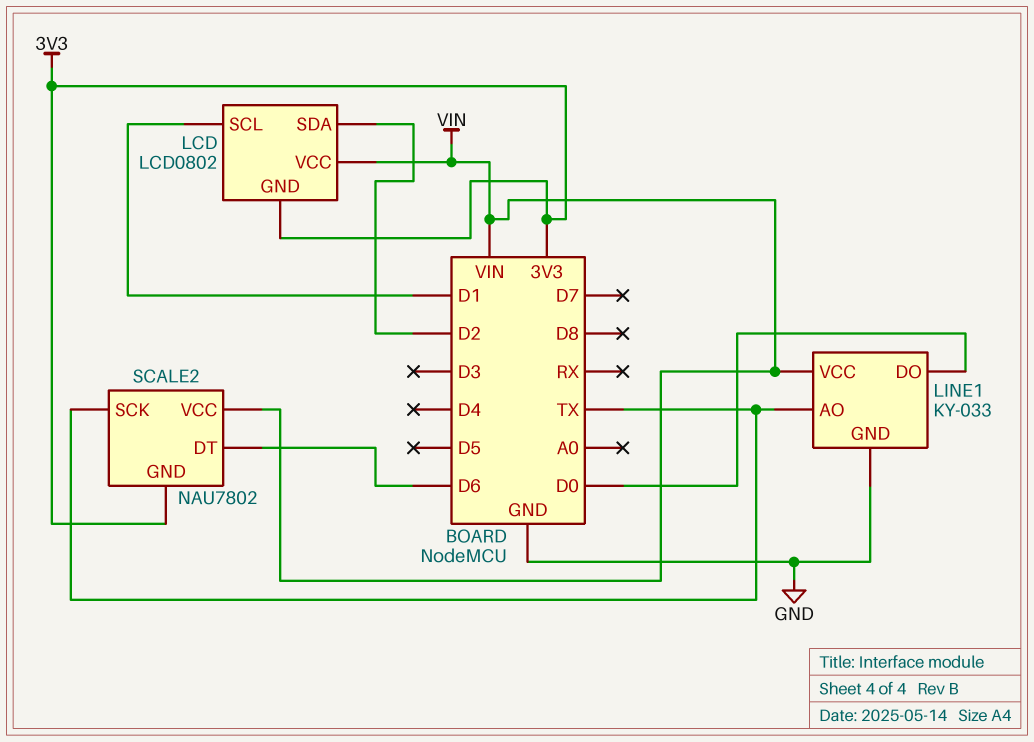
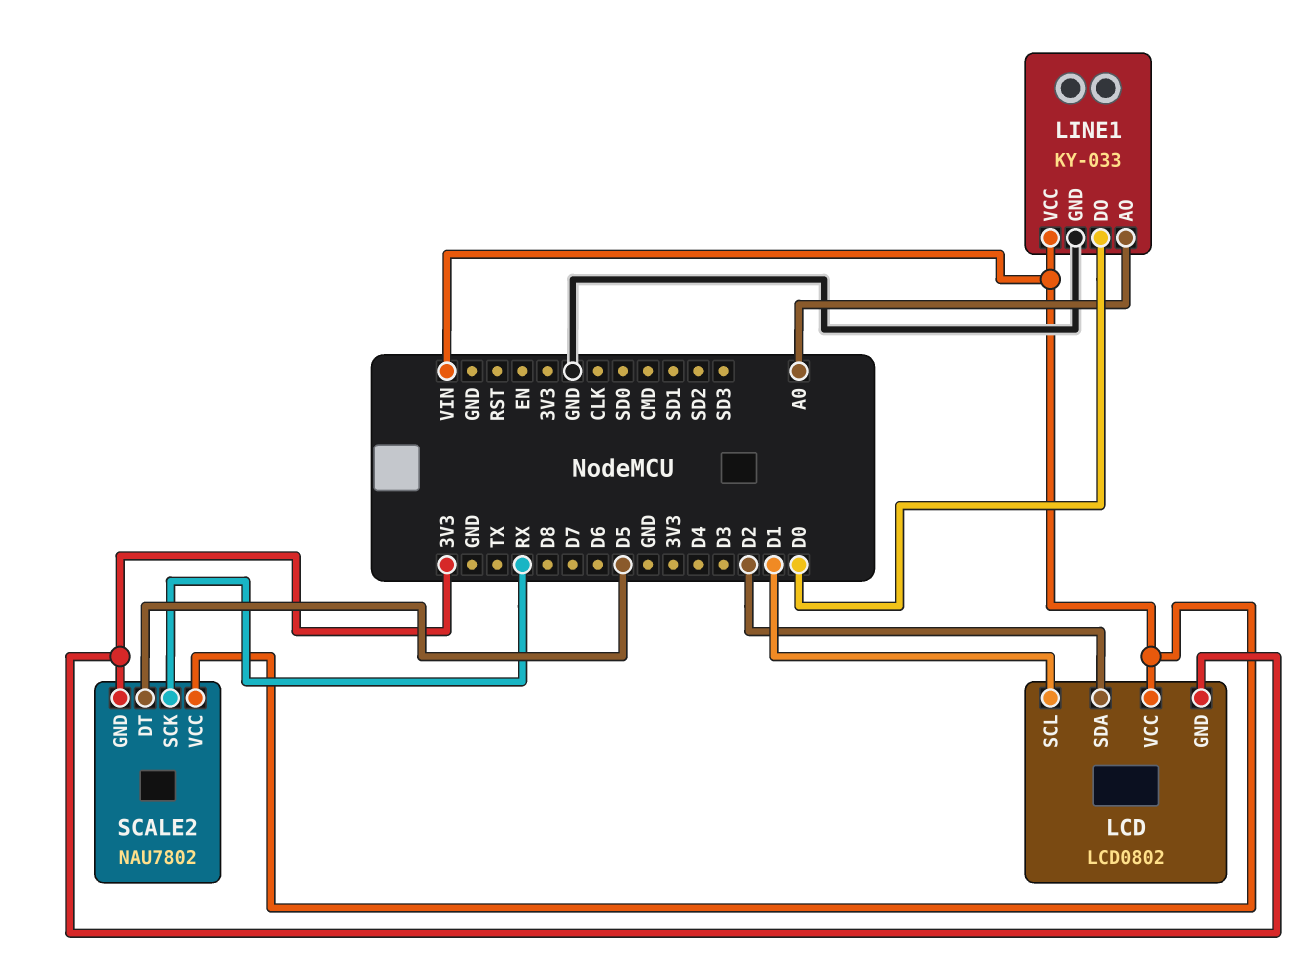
LINE1 pin AO: TX -> A0
SCALE2 pin DT: D6 -> D5
SCALE2 pin SCK: TX -> RX

